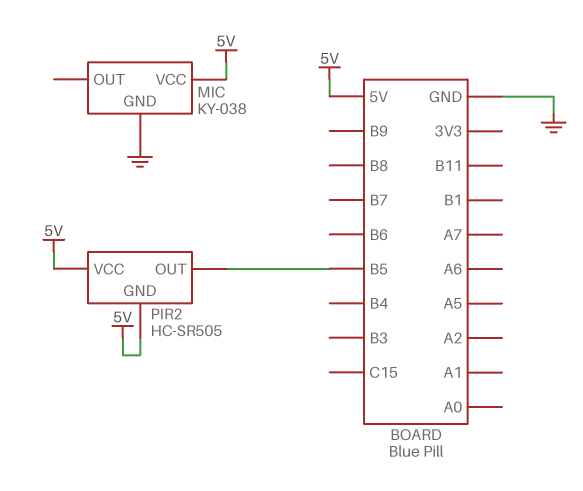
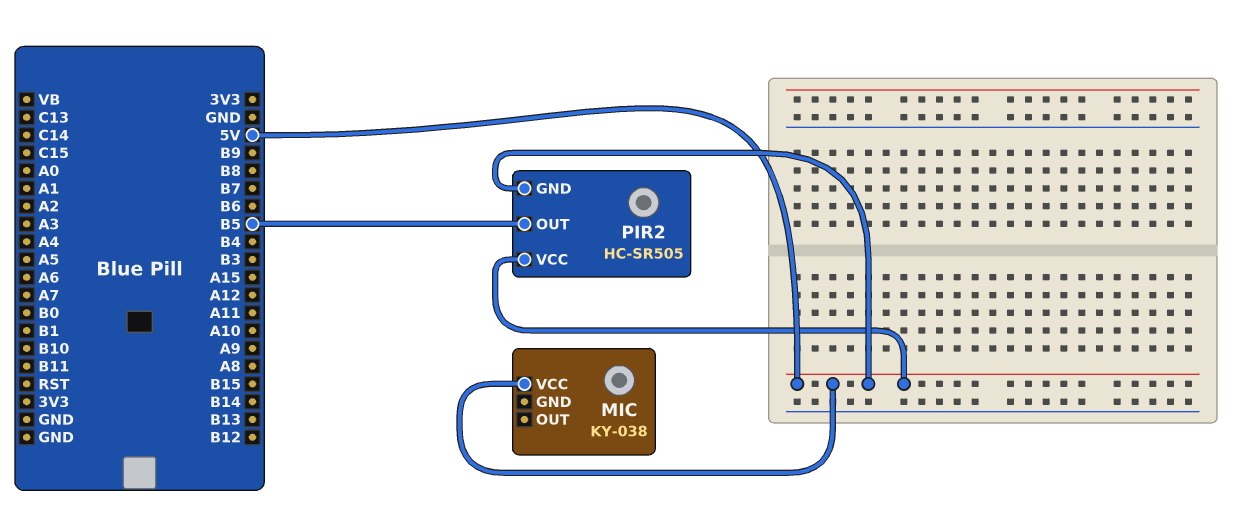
MIC pin GND: GND -> none

